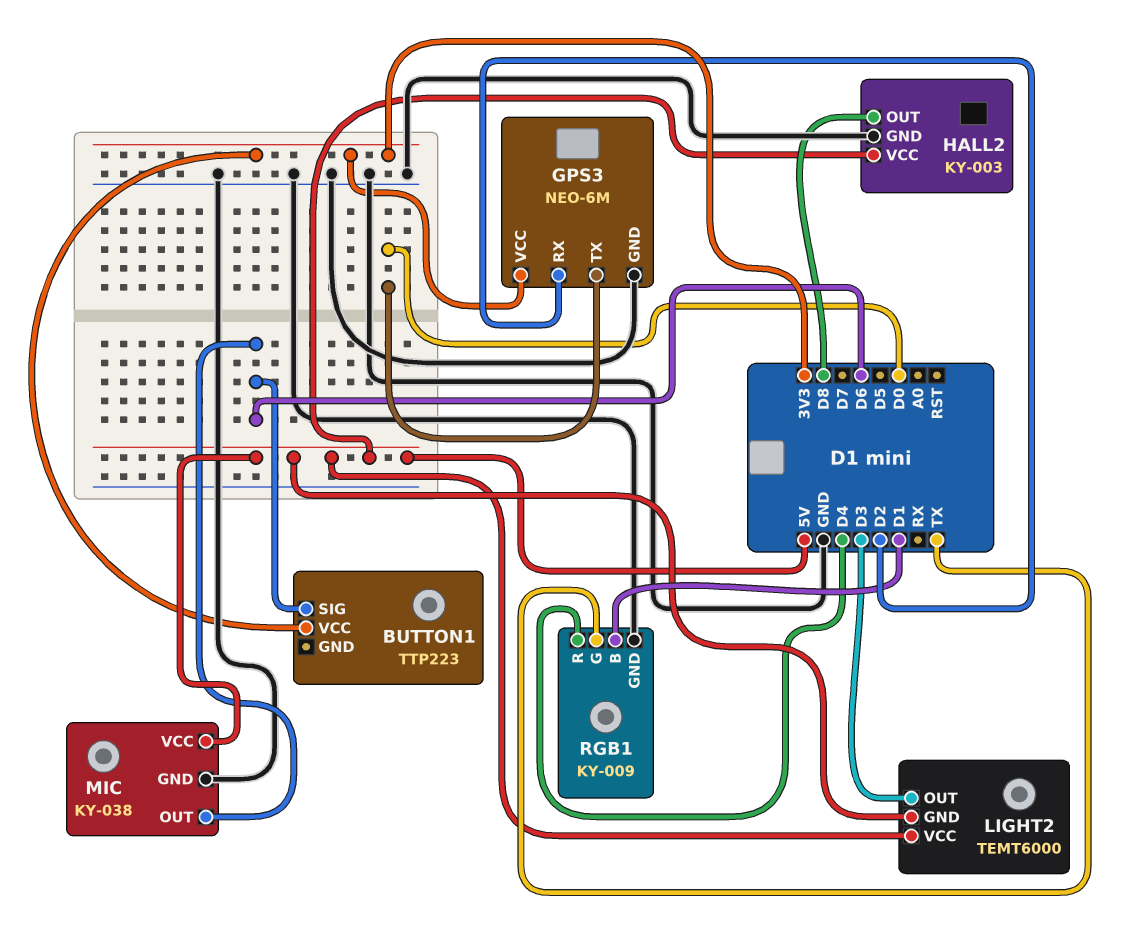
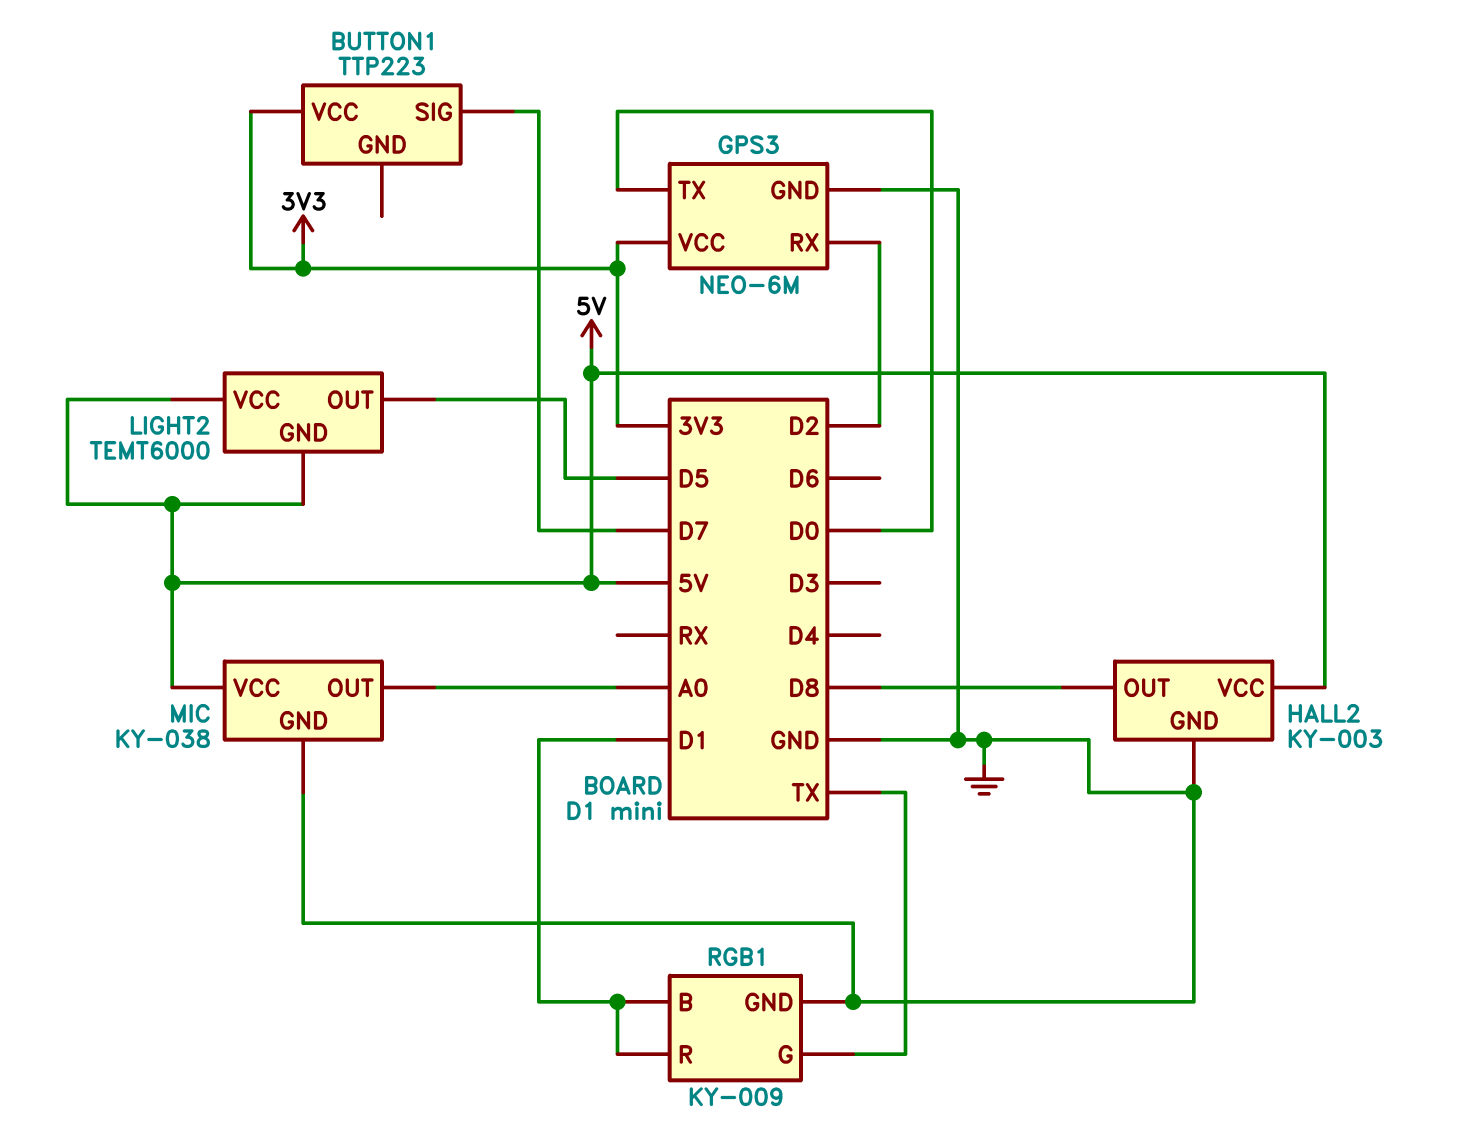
BUTTON1 pin SIG: D6 -> D7
LIGHT2 pin OUT: D3 -> D5
MIC pin OUT: D6 -> A0
RGB1 pin R: D4 -> D1

